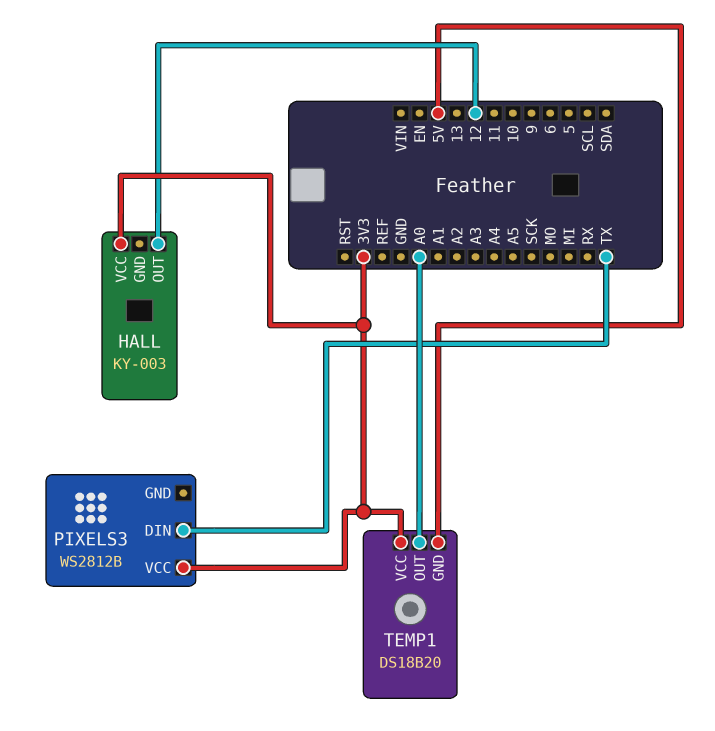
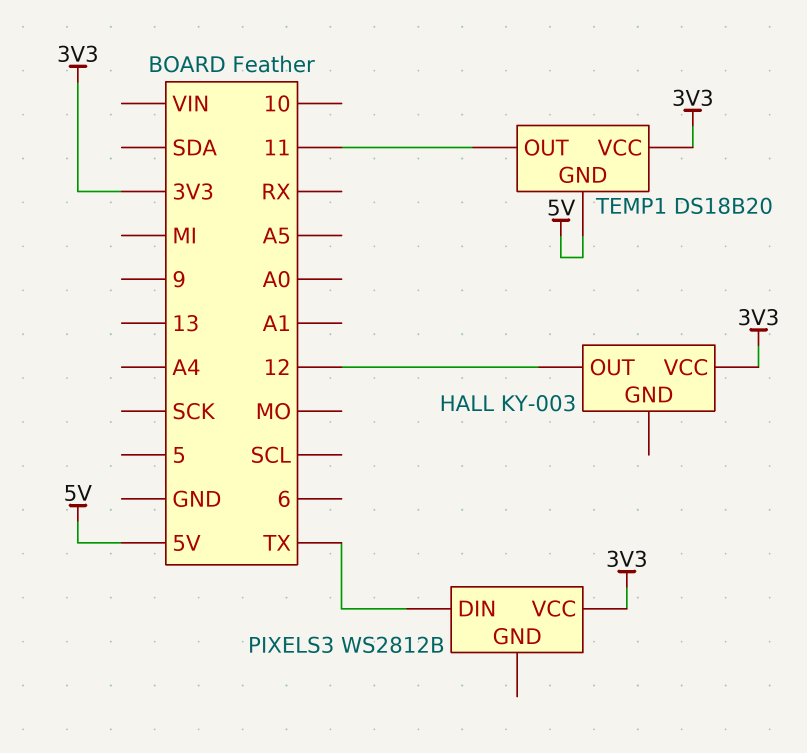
TEMP1 pin OUT: A0 -> 11

